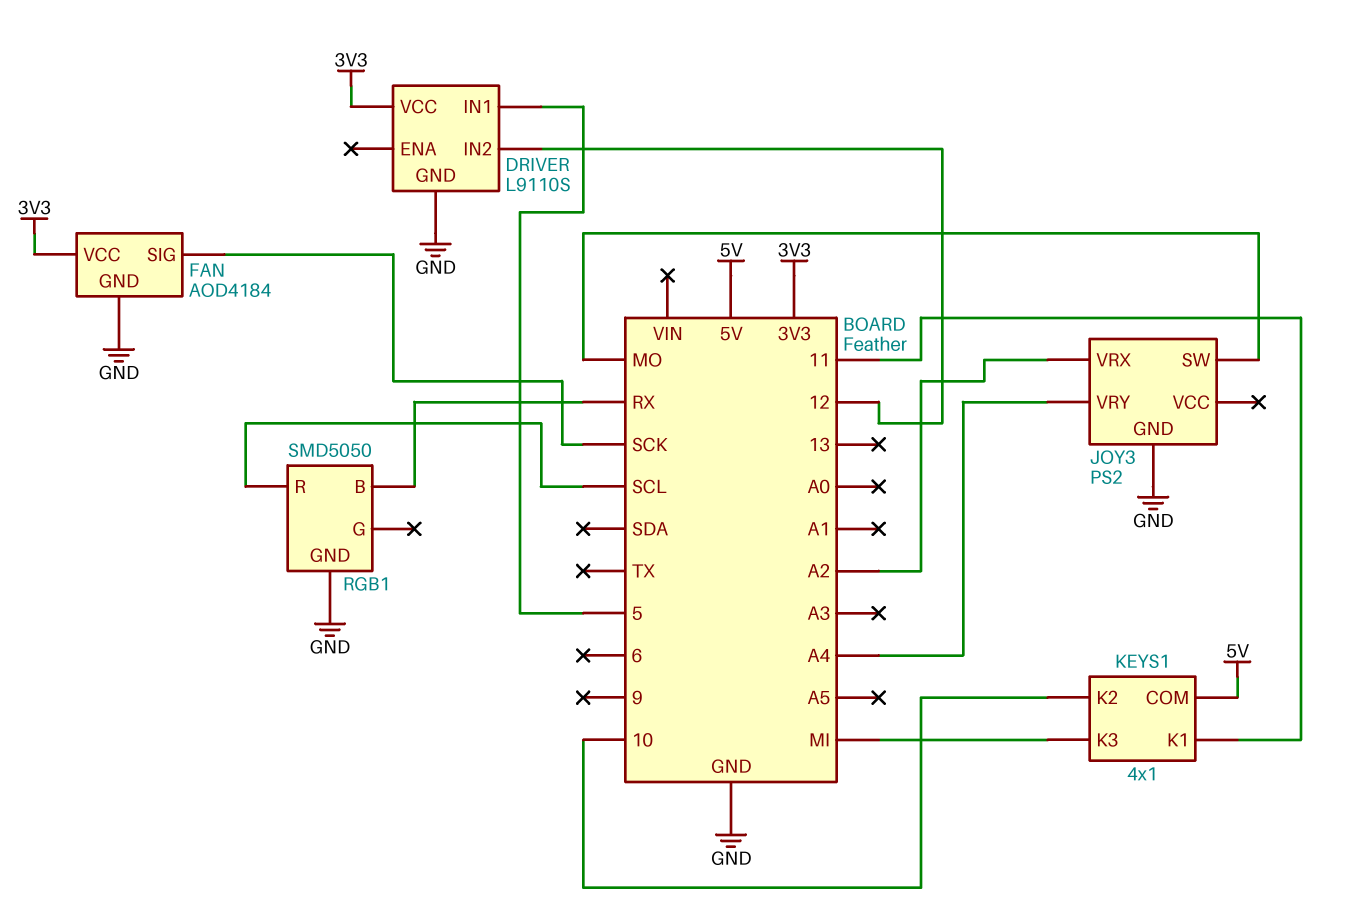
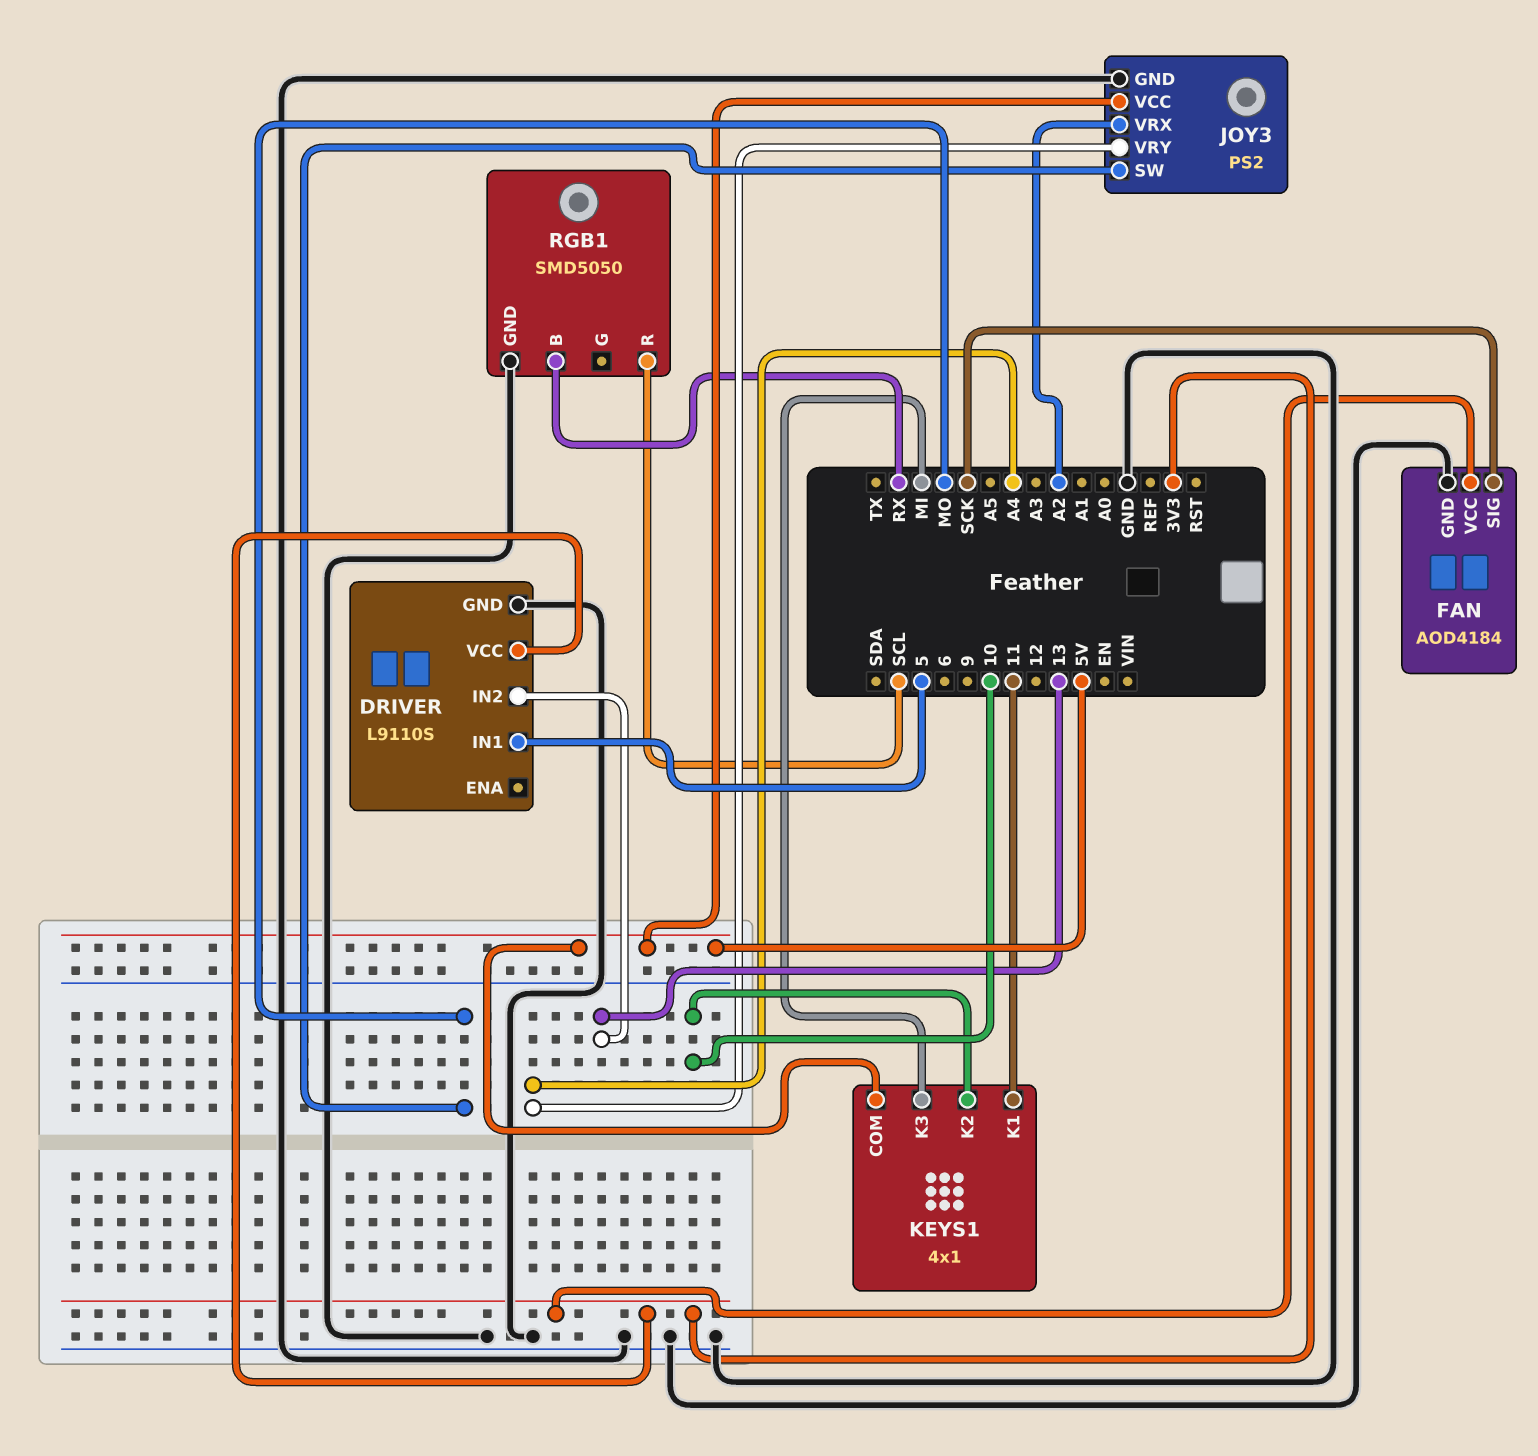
DRIVER pin IN2: 12 -> 13
JOY3 pin VCC: none -> 5V

